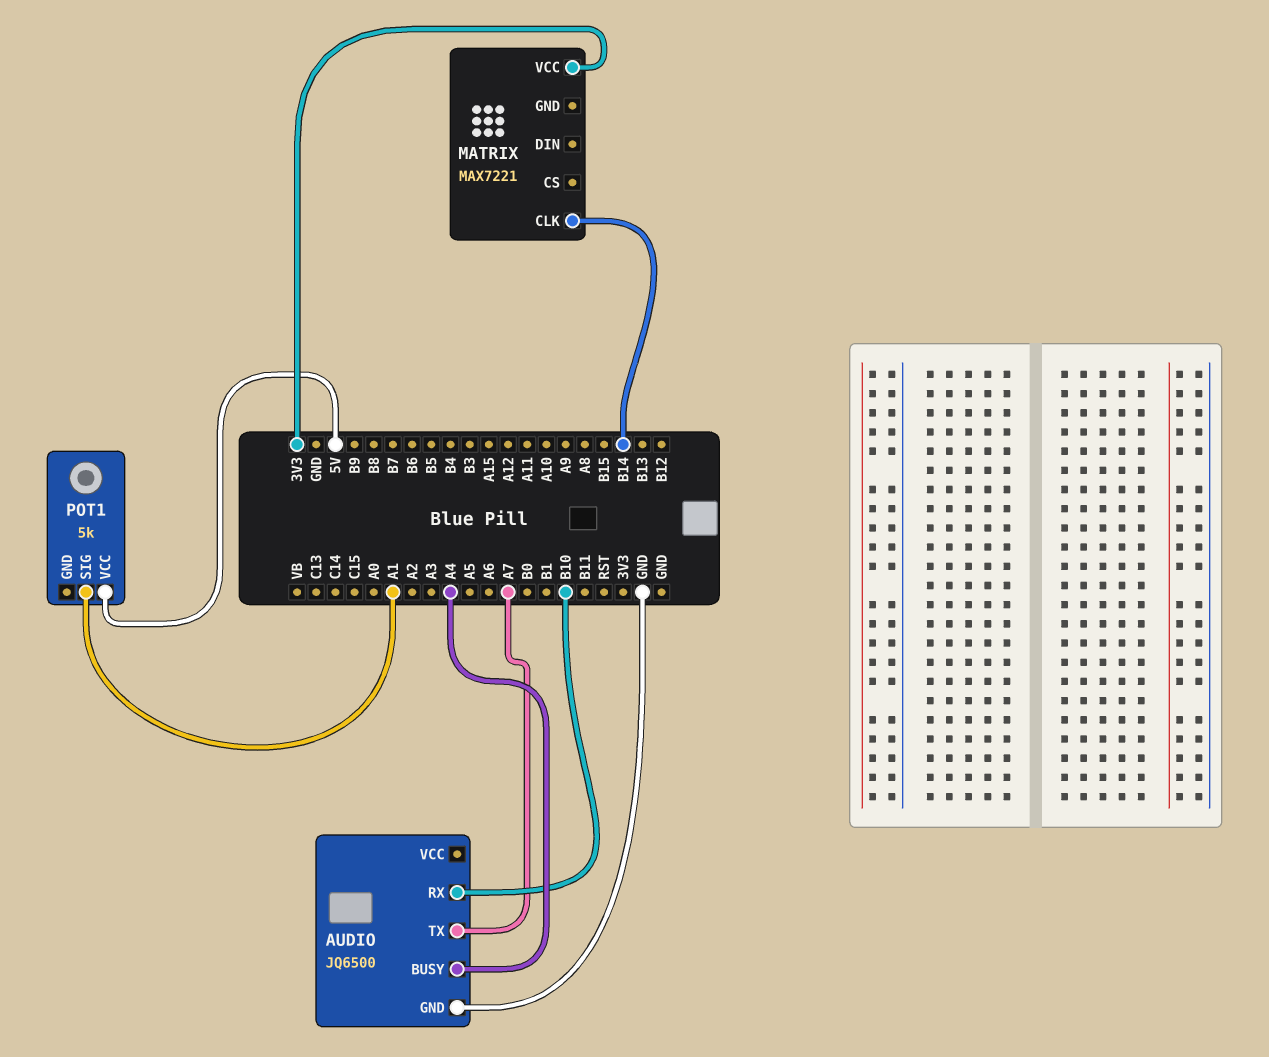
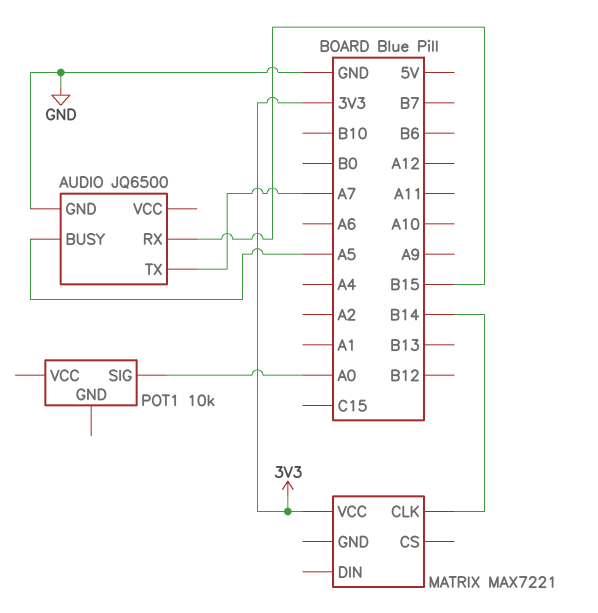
AUDIO pin BUSY: A4 -> A5
AUDIO pin RX: B10 -> B15
POT1: 5k -> 10k
POT1 pin SIG: A1 -> A0
POT1 pin VCC: 5V -> none

